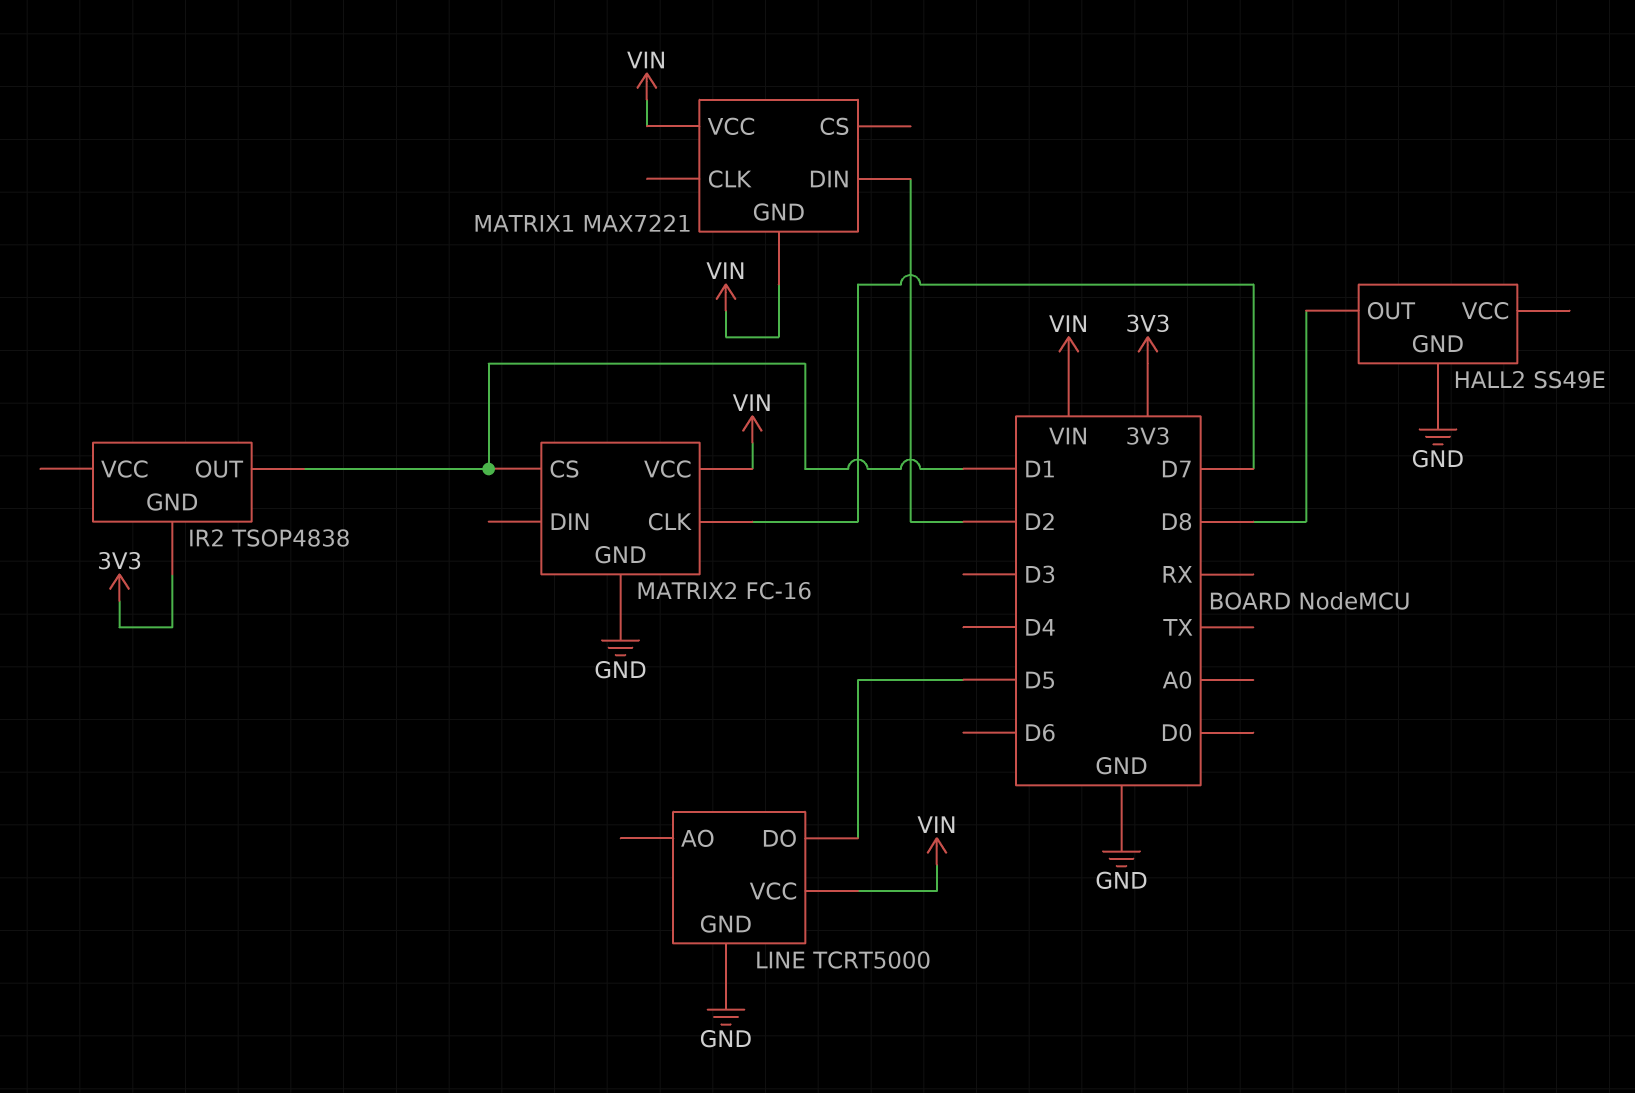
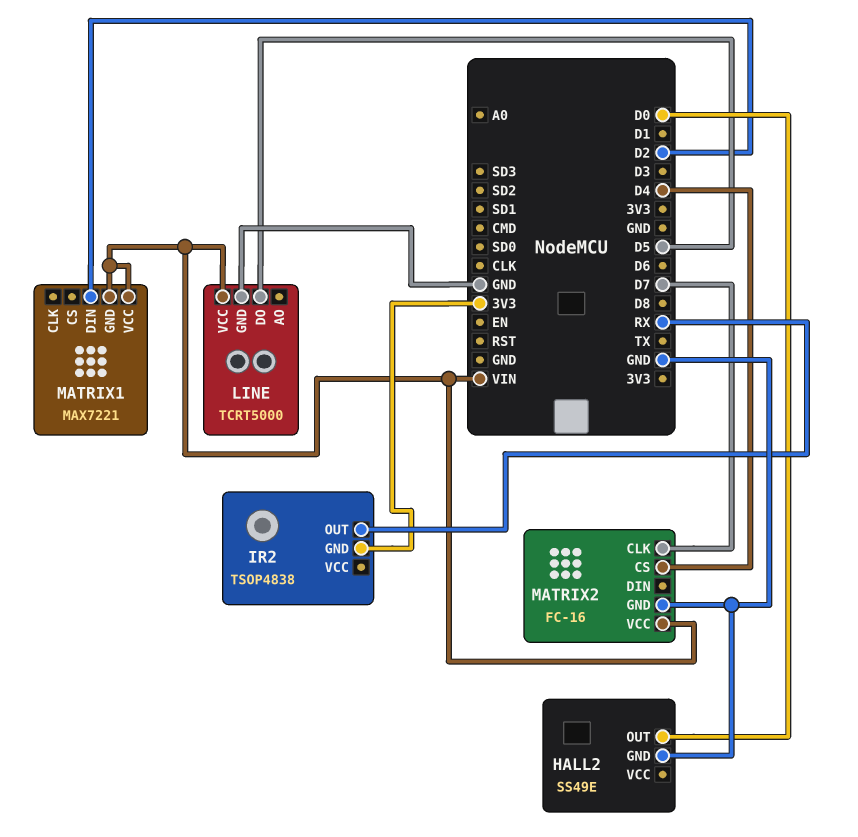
HALL2 pin OUT: D8 -> D0
IR2 pin OUT: D1 -> RX
MATRIX2 pin CS: D1 -> D4

